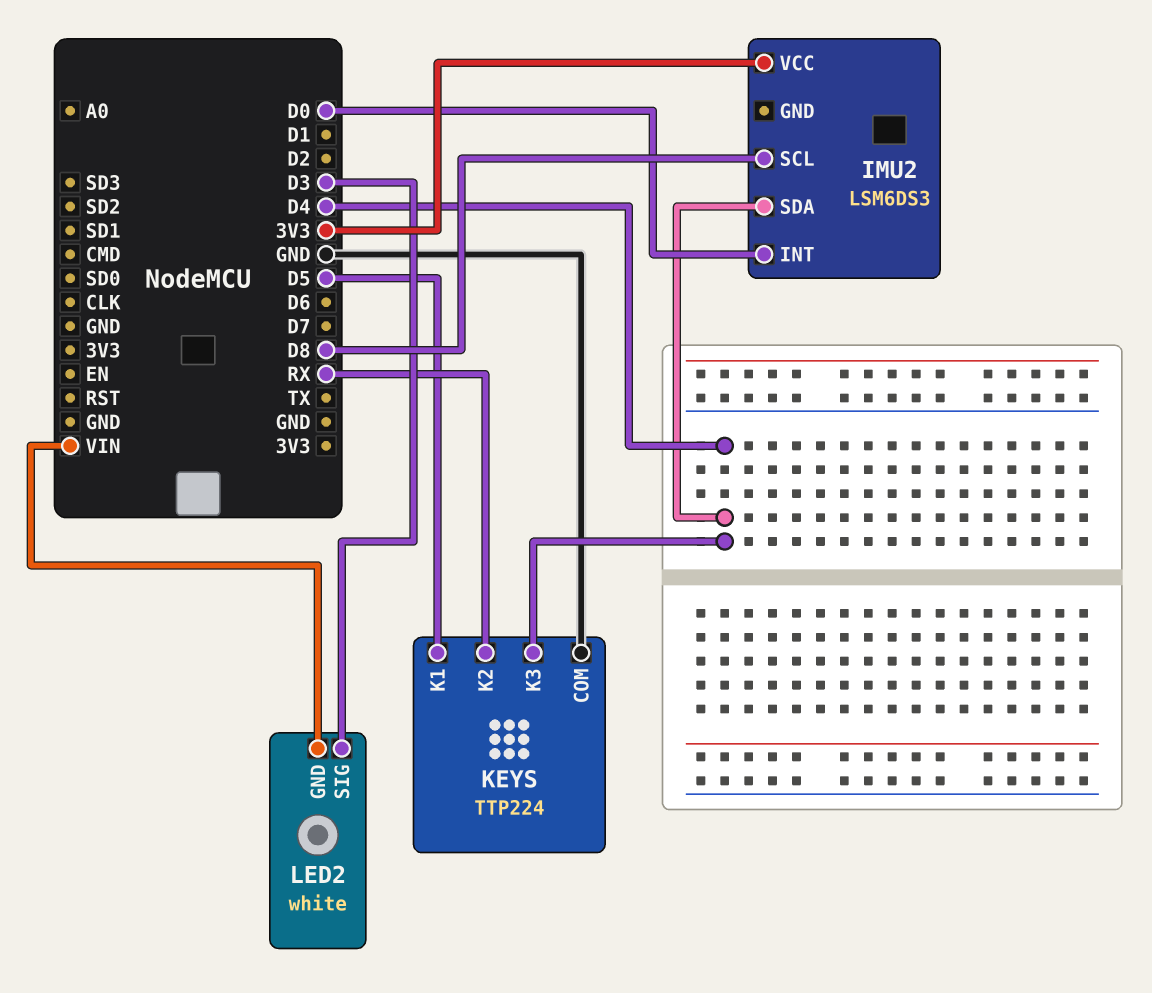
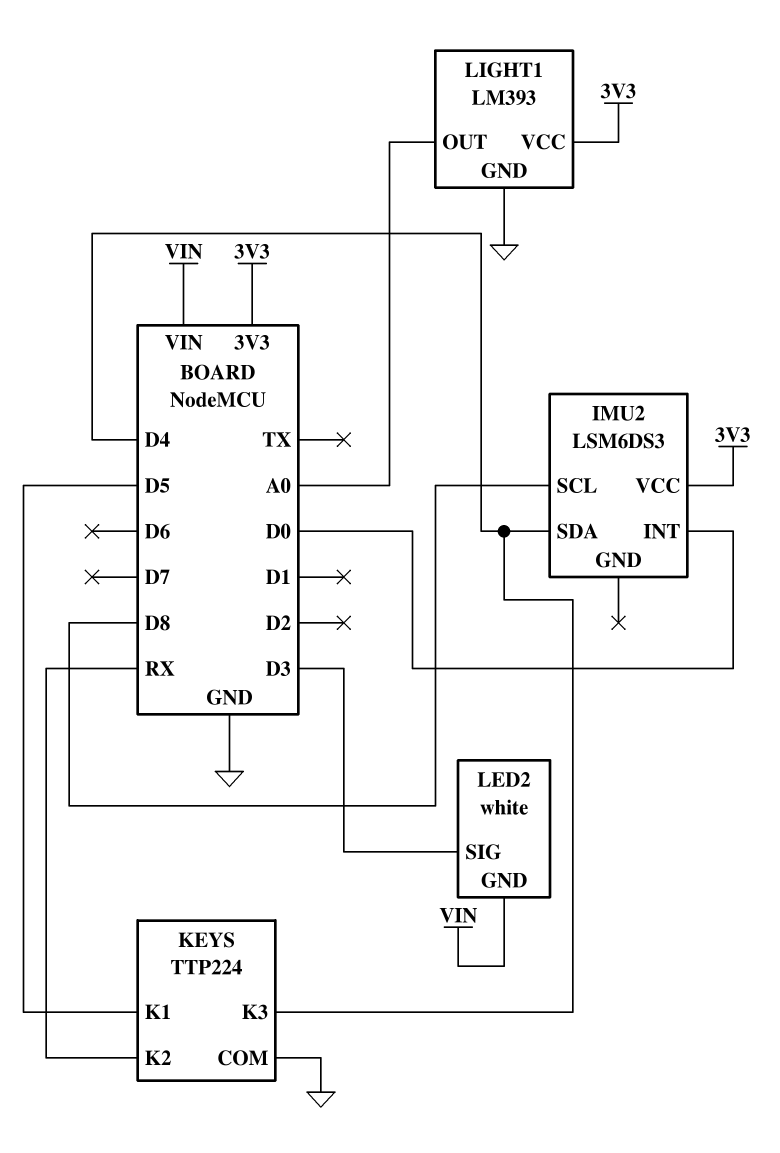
LIGHT1: none -> LM393
LIGHT1 pin GND: none -> GND
LIGHT1 pin OUT: none -> A0
LIGHT1 pin VCC: none -> 3V3

